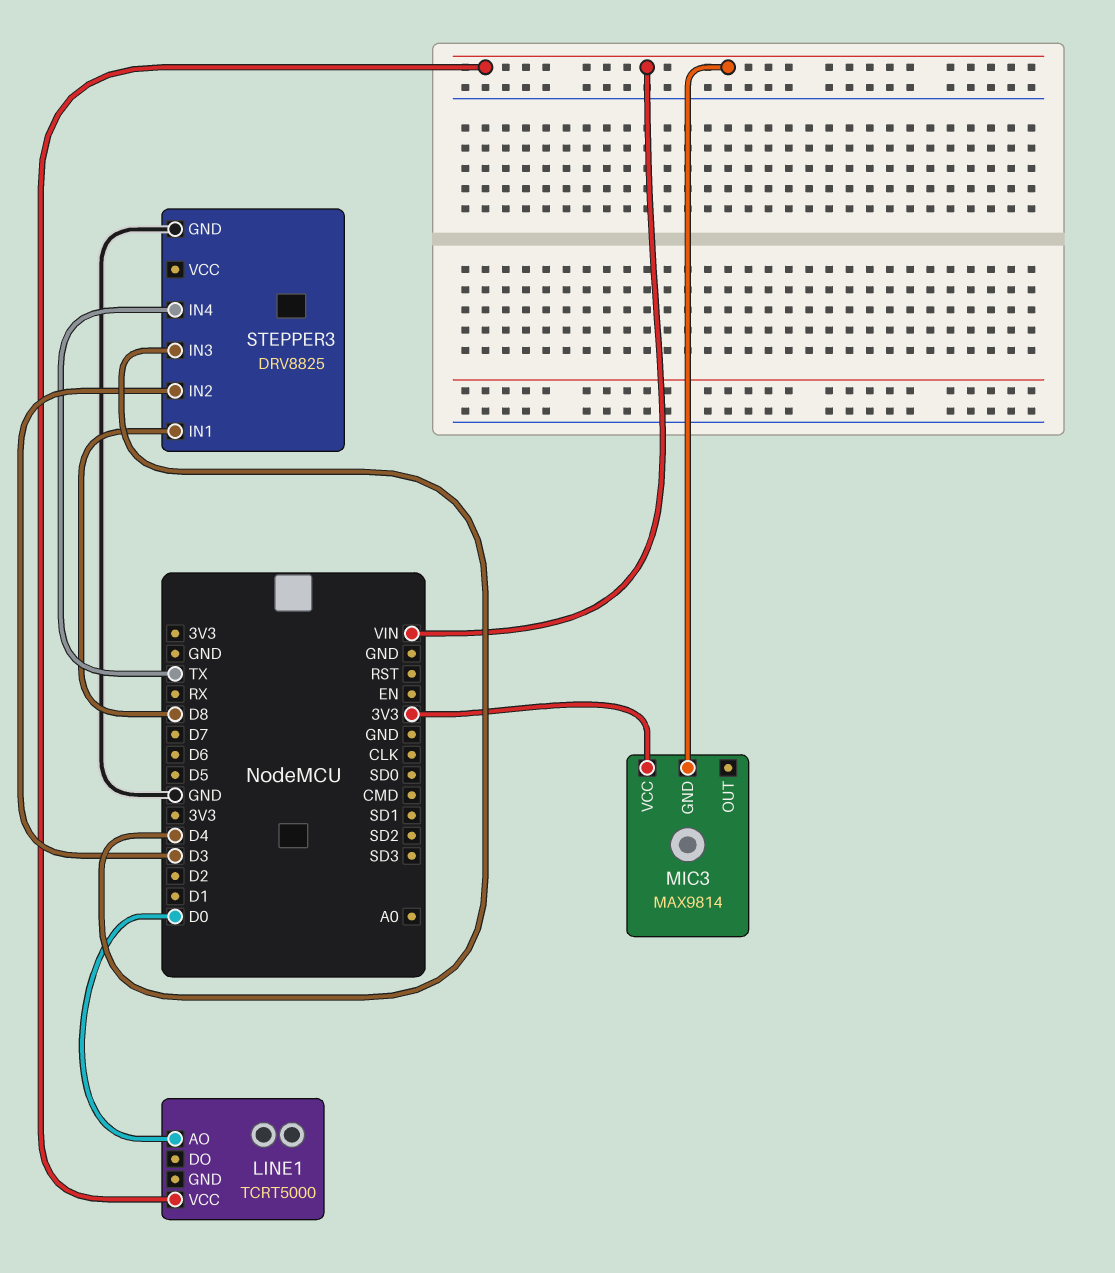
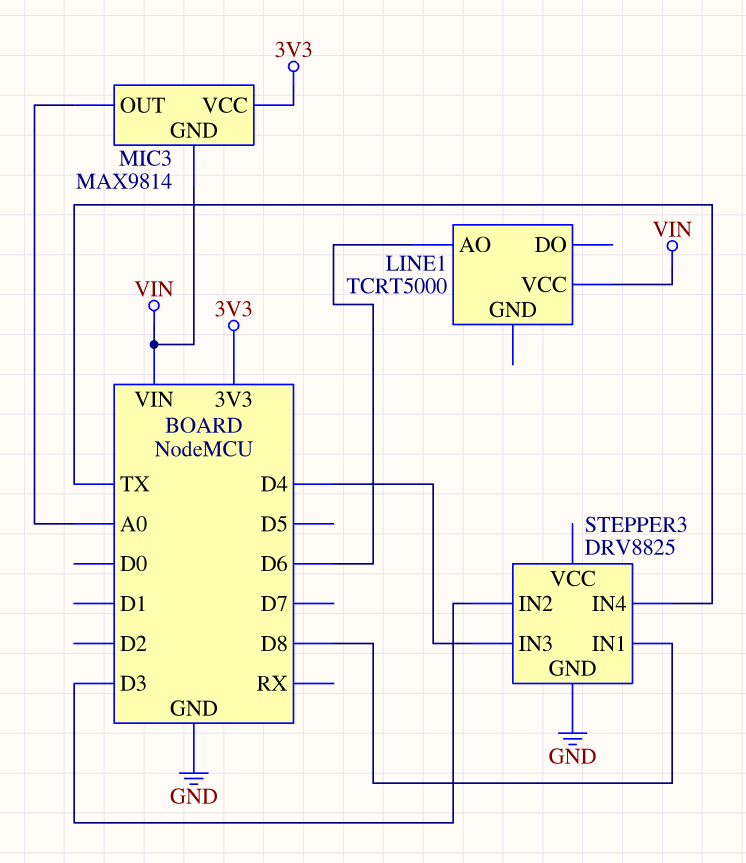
LINE1 pin AO: D0 -> D6
MIC3 pin OUT: none -> A0

